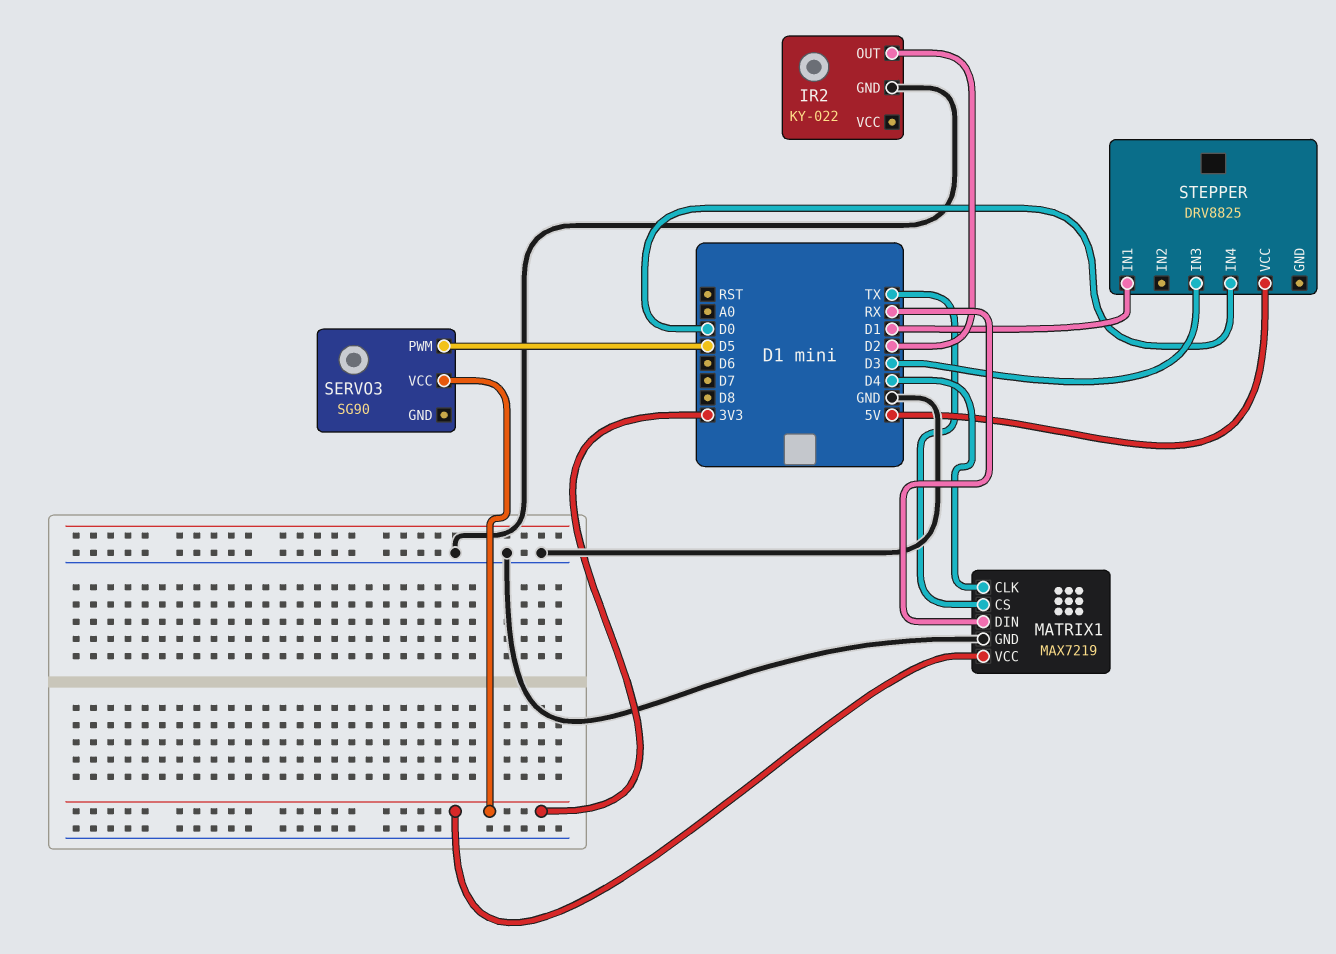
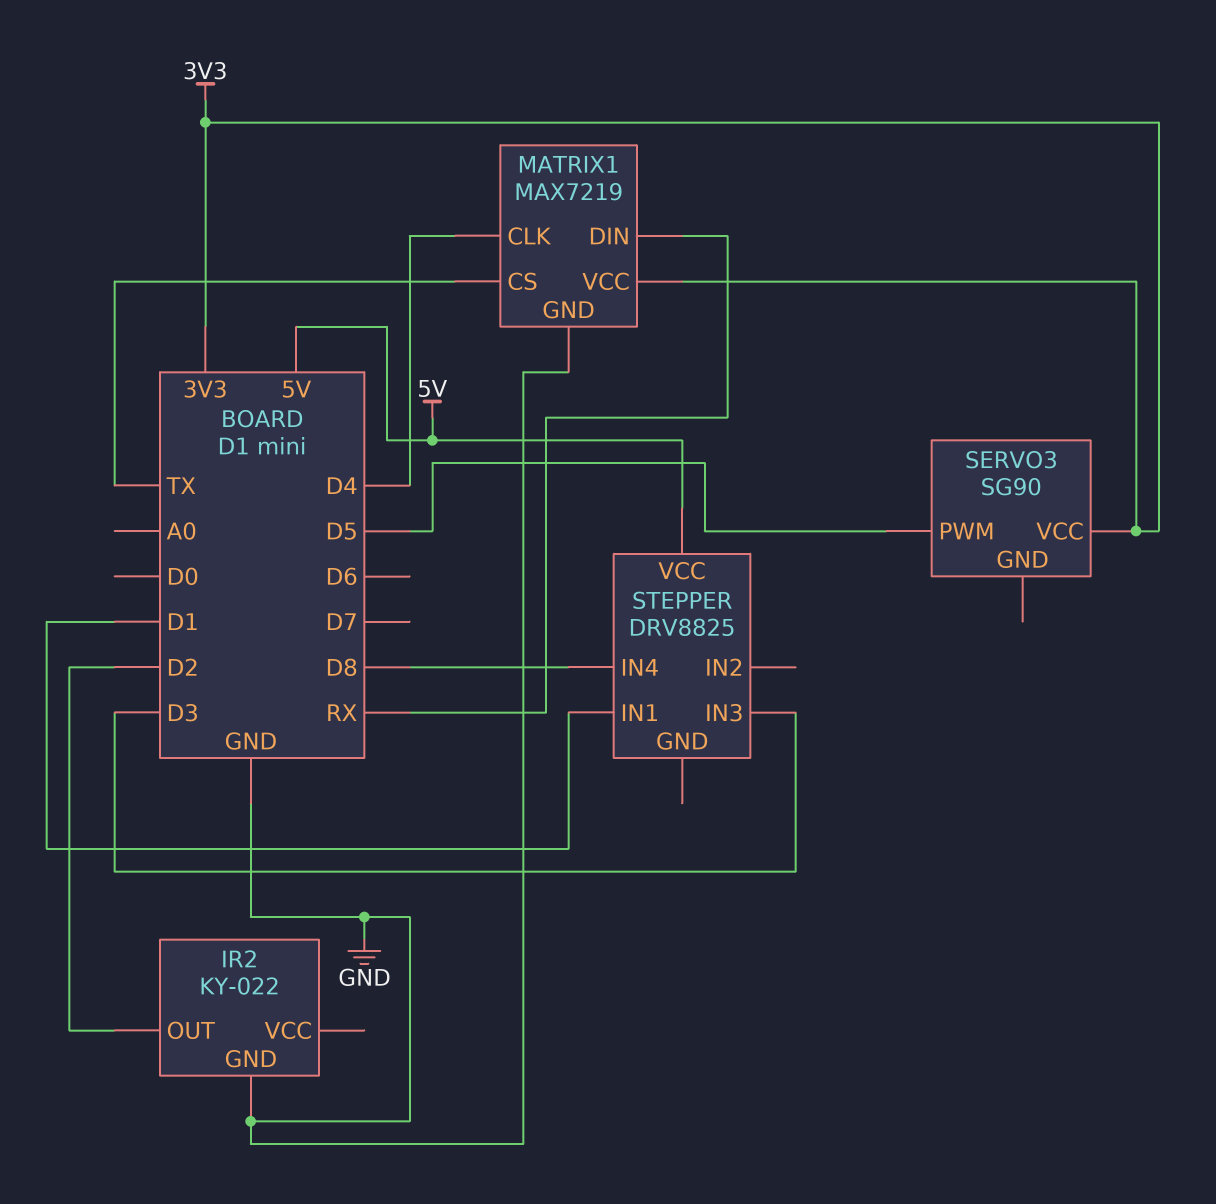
STEPPER pin IN4: D0 -> D8

